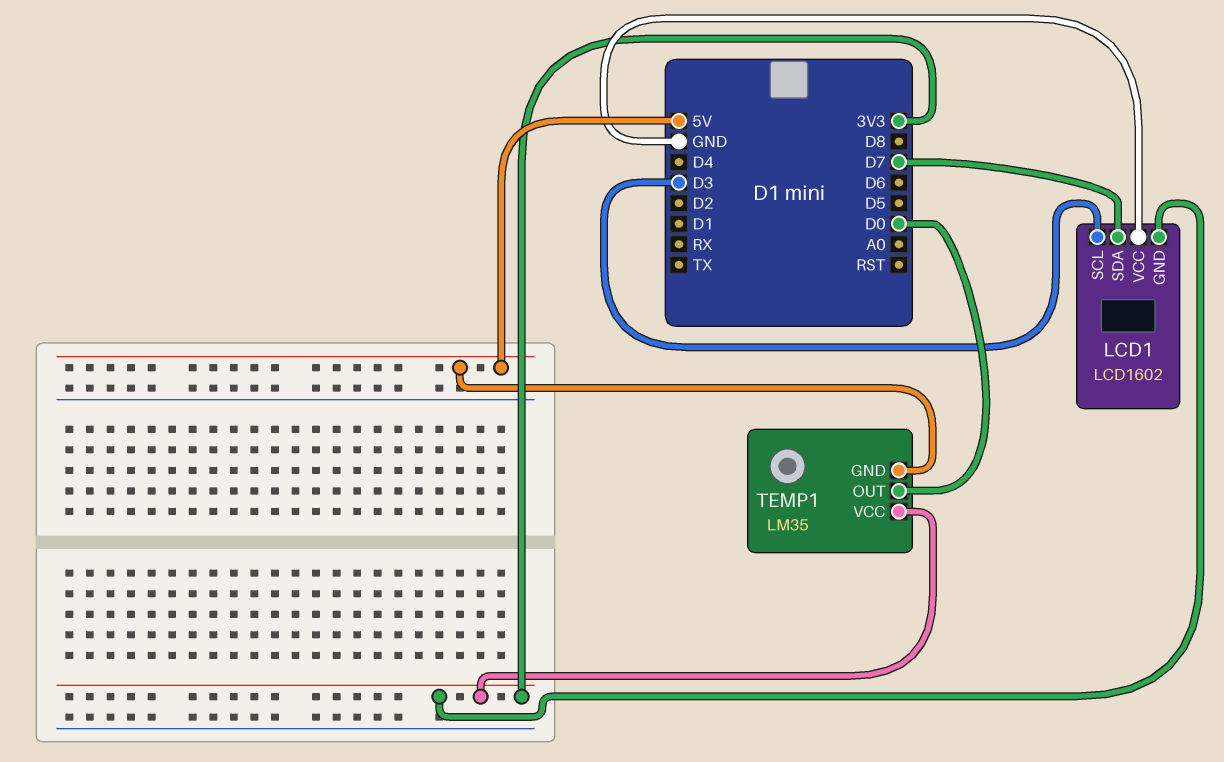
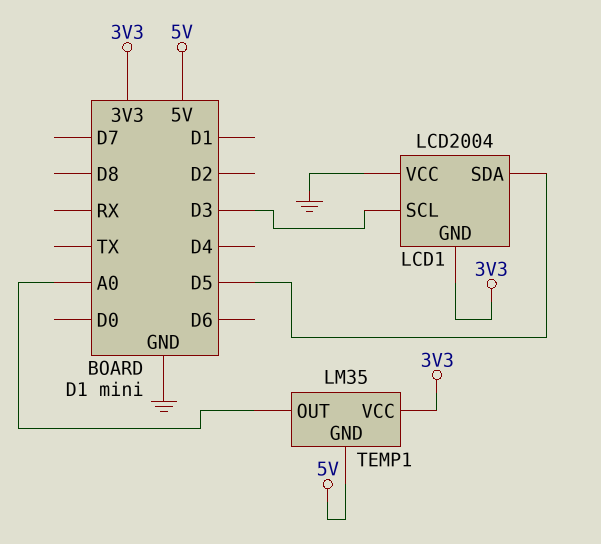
LCD1: LCD1602 -> LCD2004
LCD1 pin SDA: D7 -> D5
TEMP1 pin OUT: D0 -> A0

